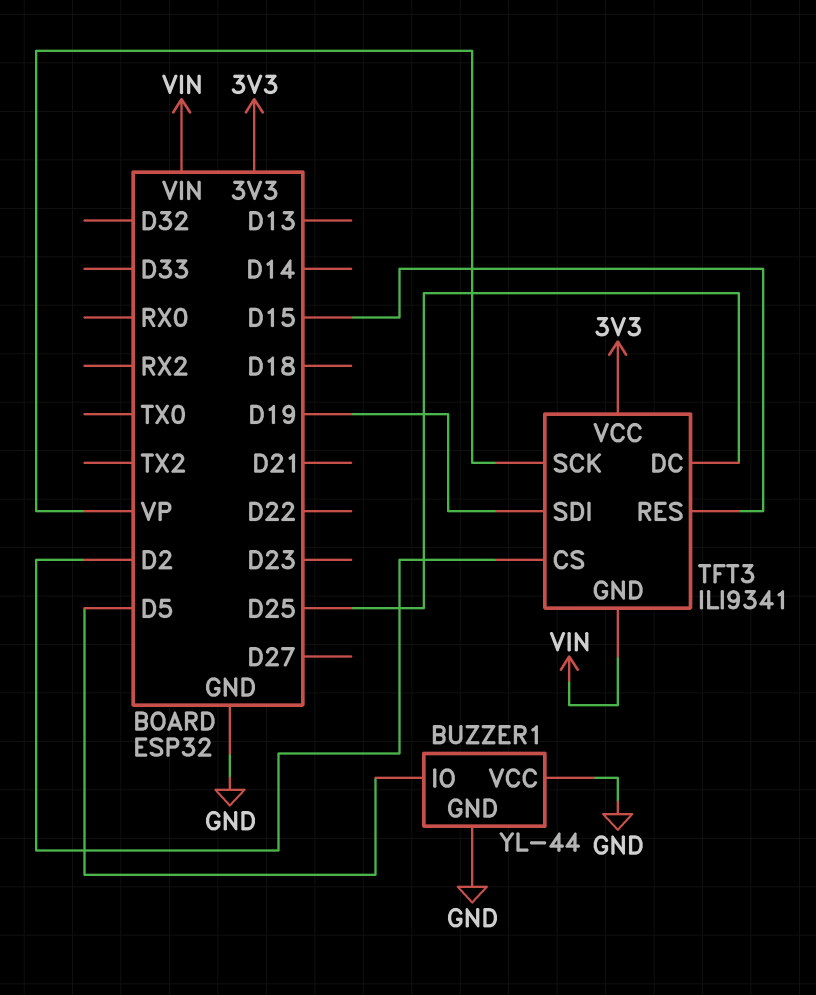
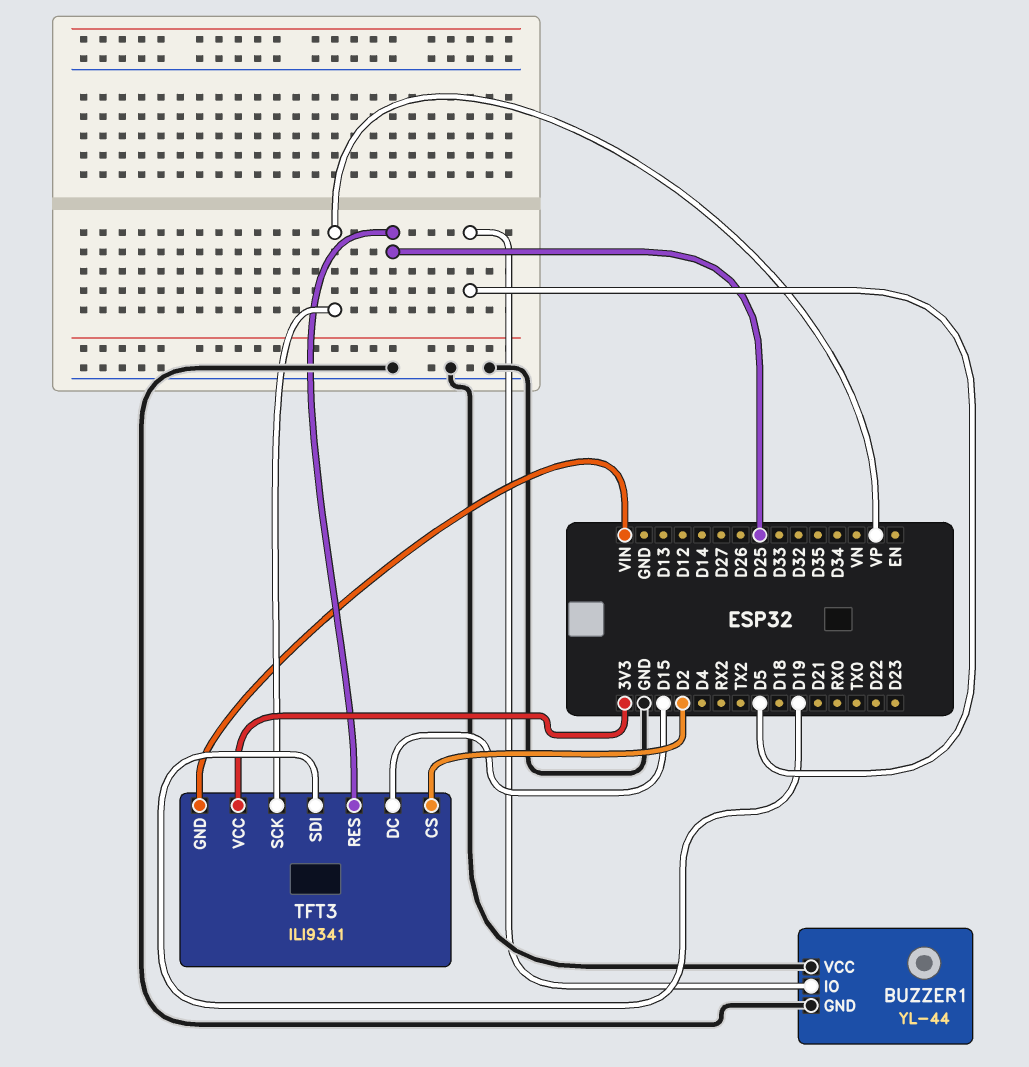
TFT3 pin DC: D25 -> D15
TFT3 pin RES: D15 -> D25

